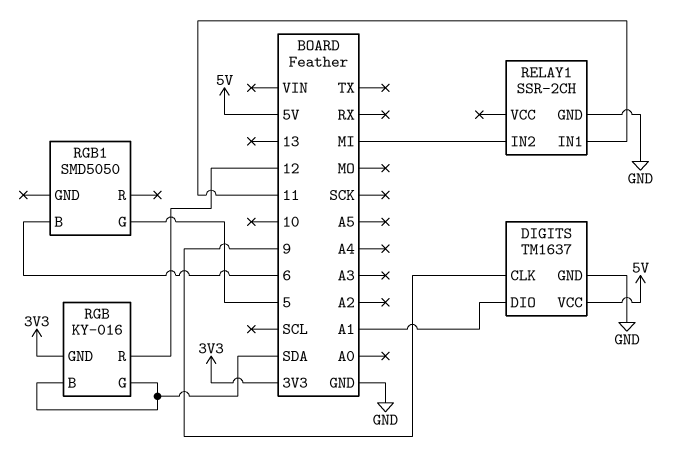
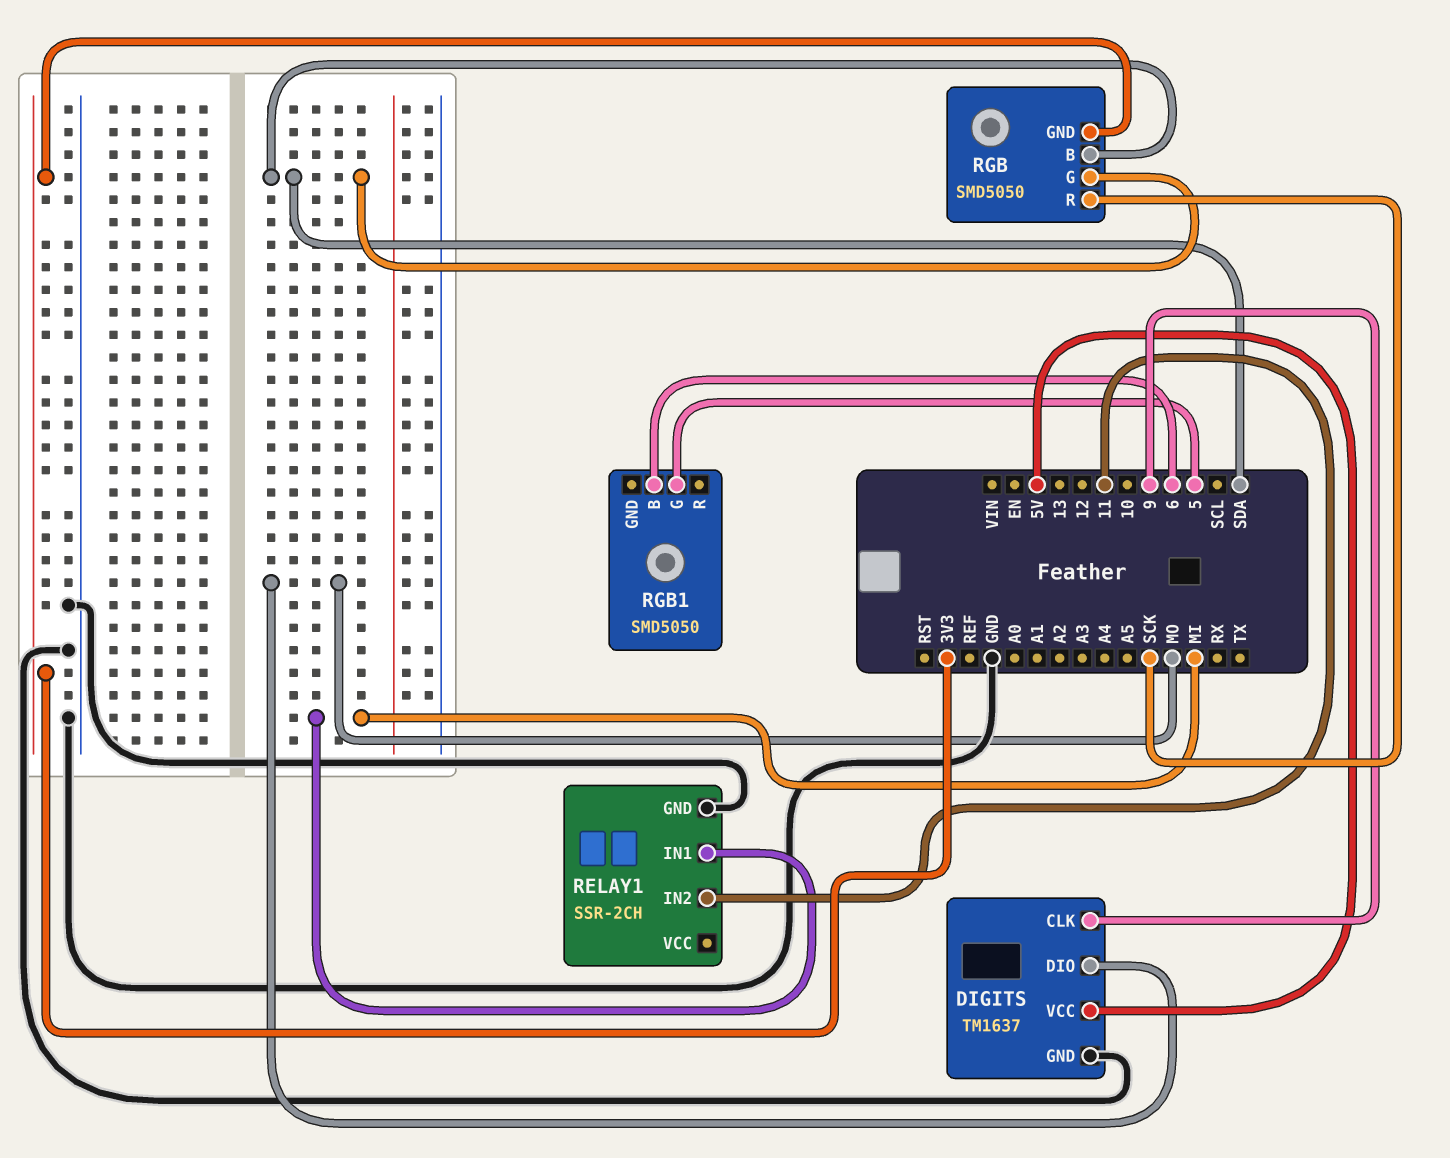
DIGITS pin DIO: A1 -> MO
RELAY1 pin IN1: 11 -> MI
RELAY1 pin IN2: MI -> 11
RGB: KY-016 -> SMD5050
RGB pin R: 12 -> SCK

